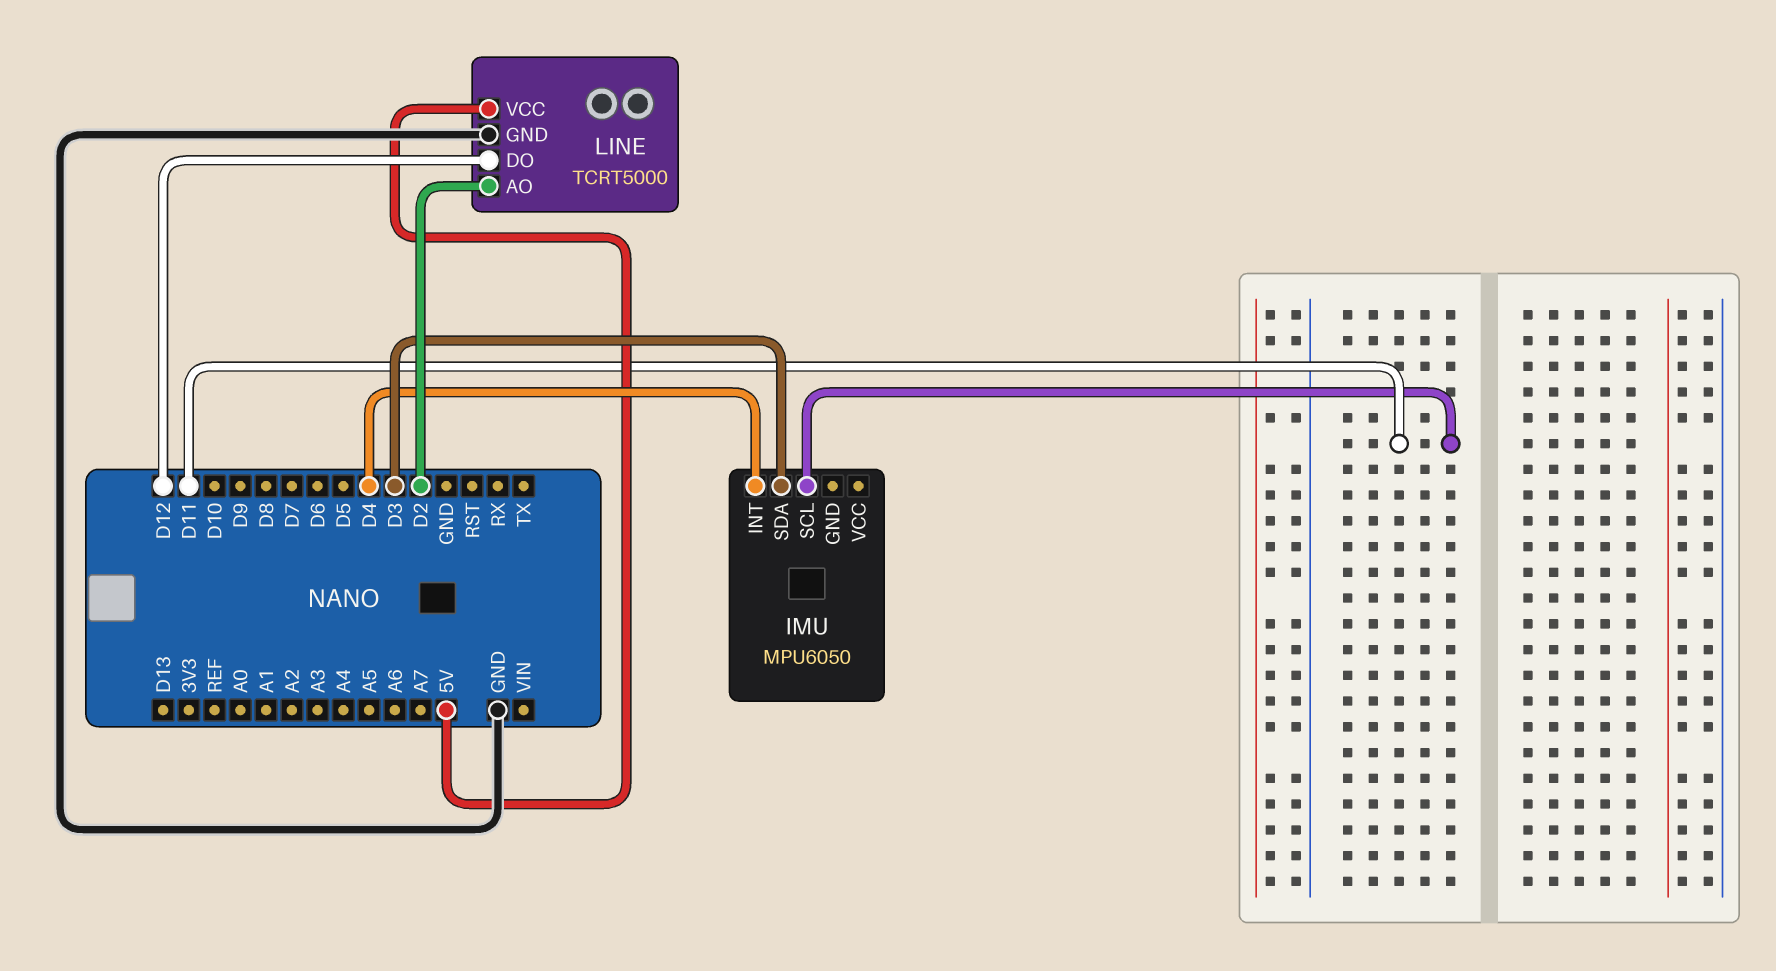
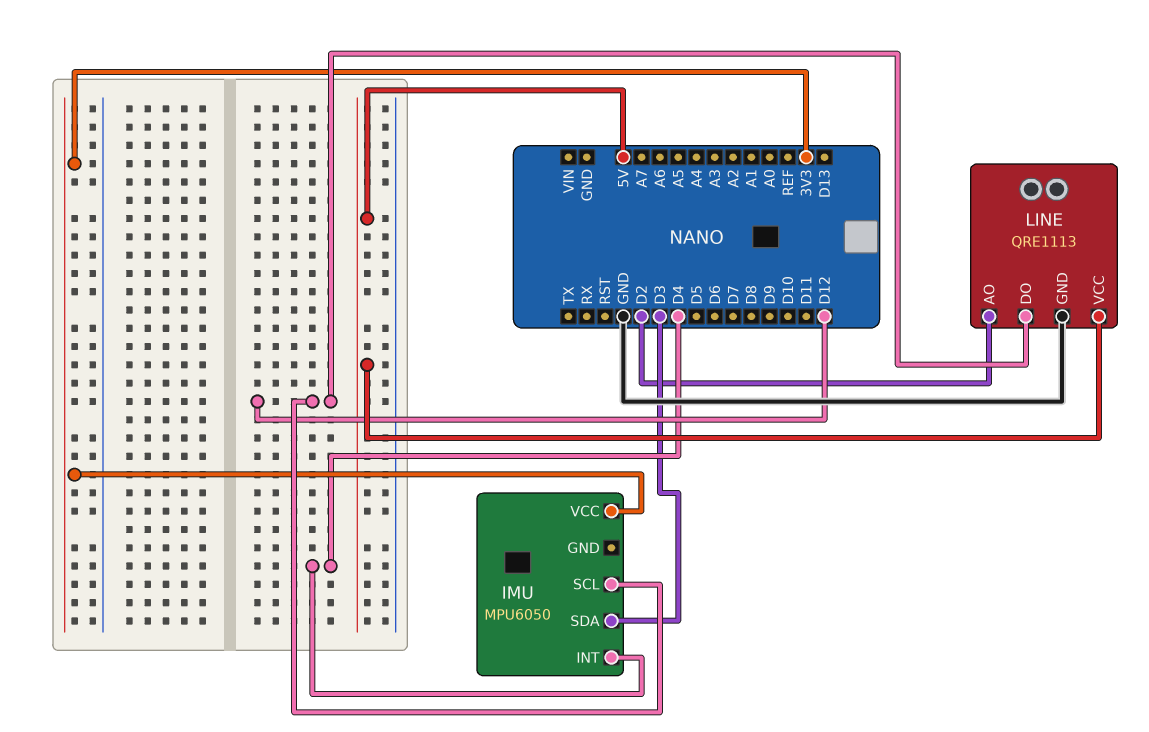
IMU pin SCL: D11 -> D12
IMU pin VCC: none -> 3V3
LINE: TCRT5000 -> QRE1113

